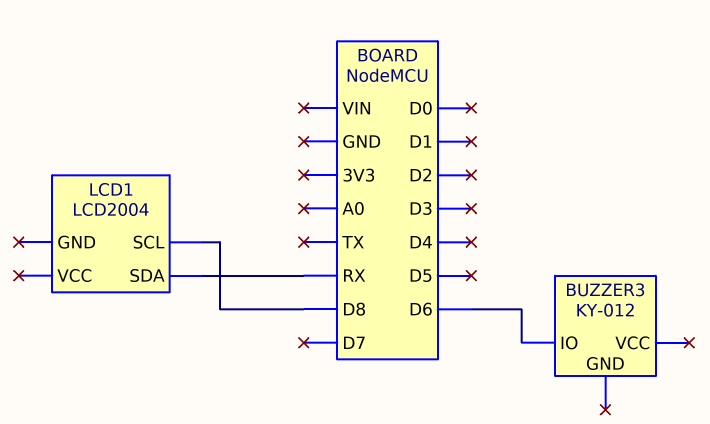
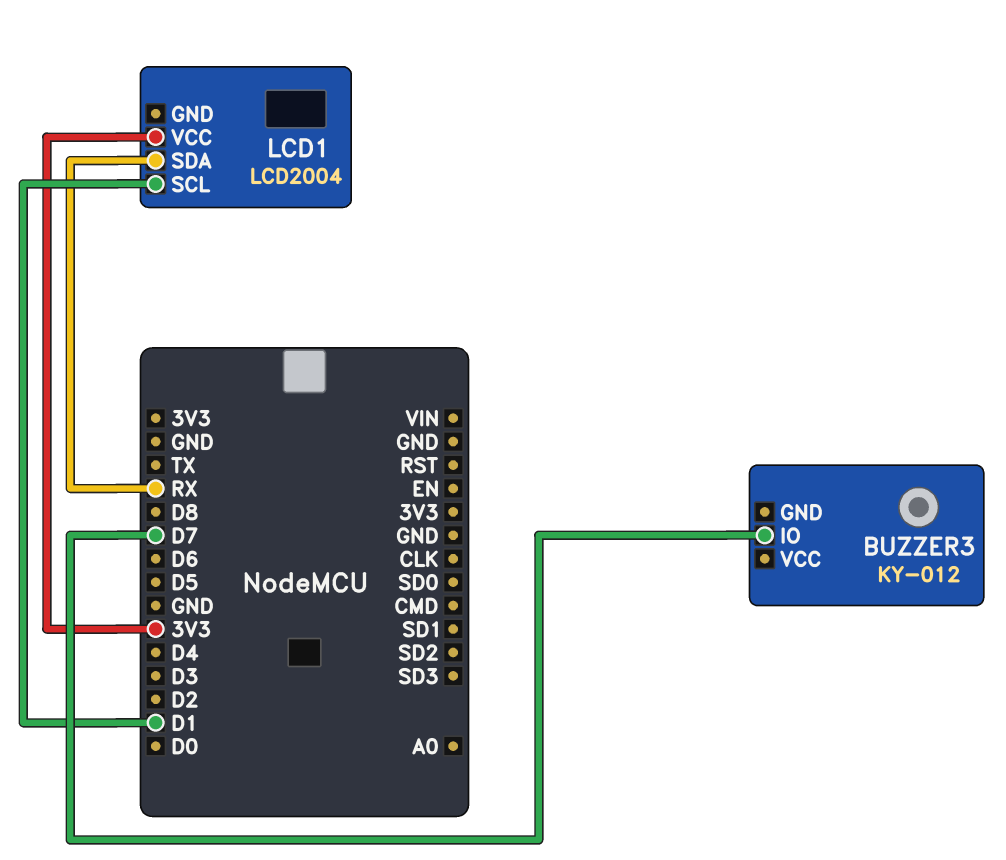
BUZZER3 pin IO: D6 -> D7
LCD1 pin SCL: D8 -> D1
LCD1 pin VCC: none -> 3V3

